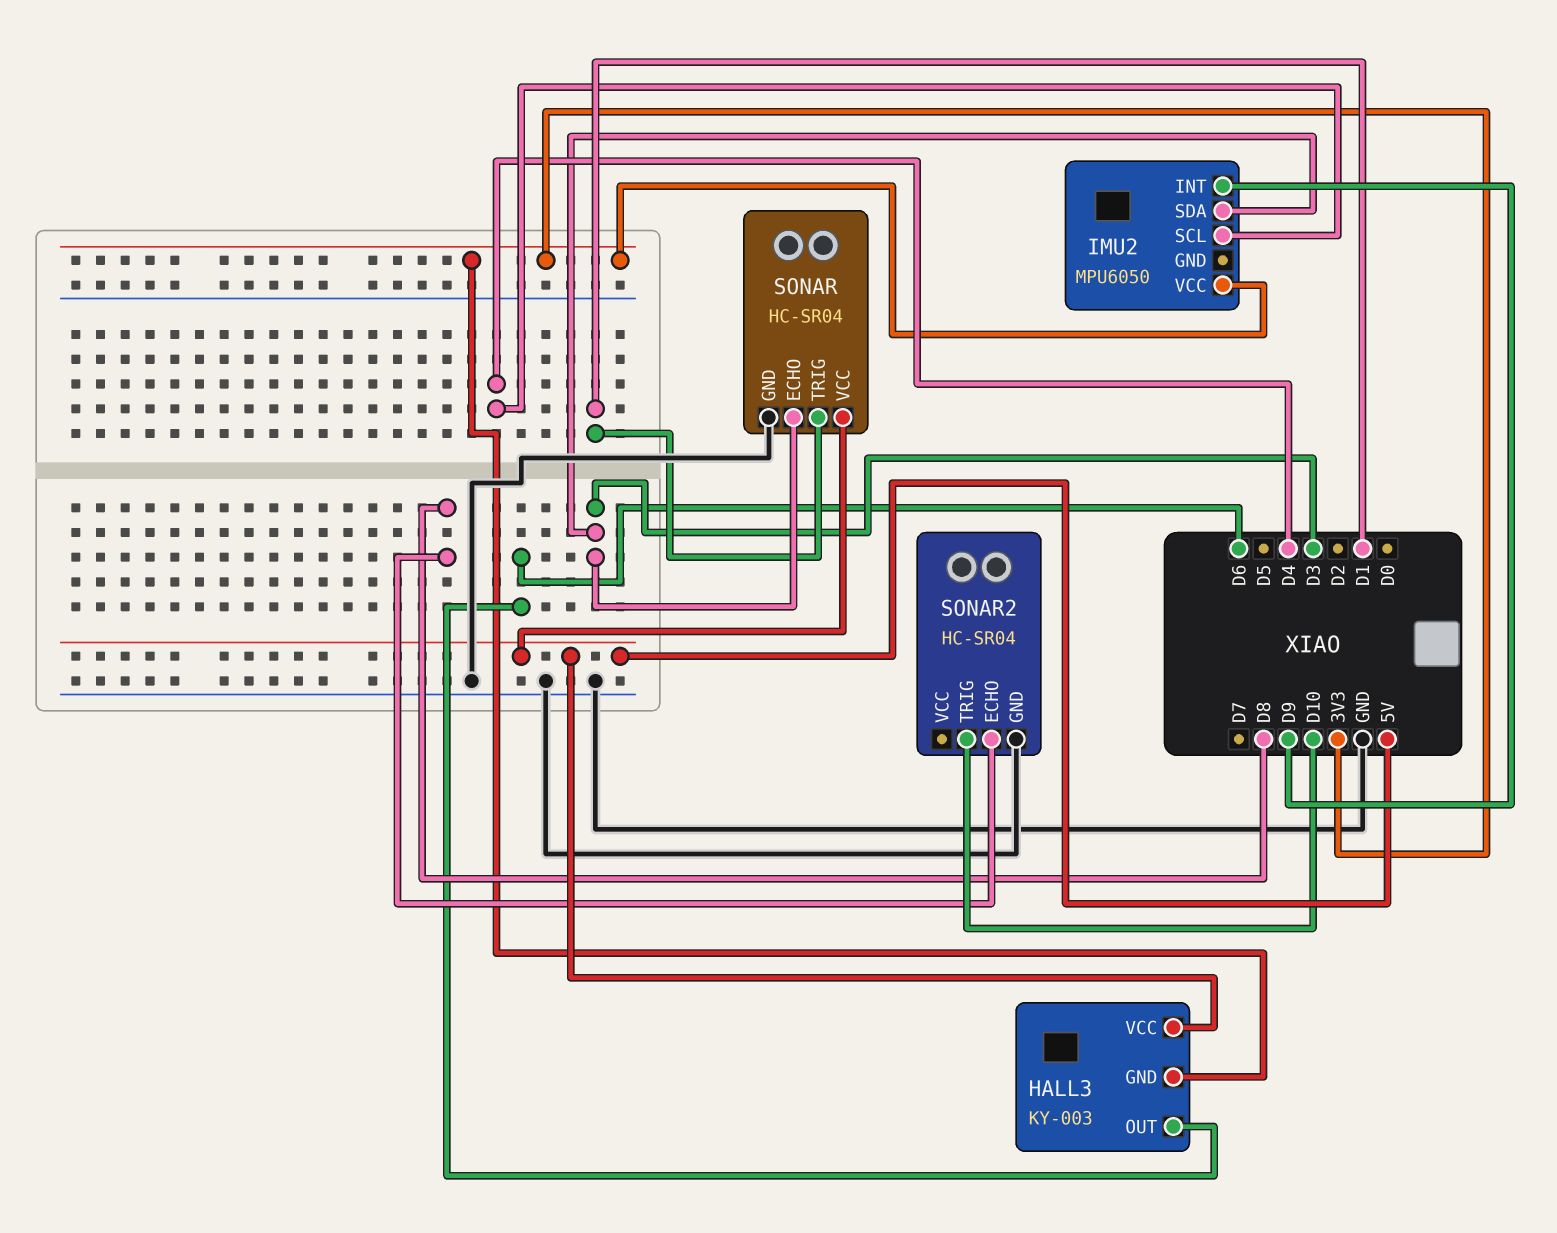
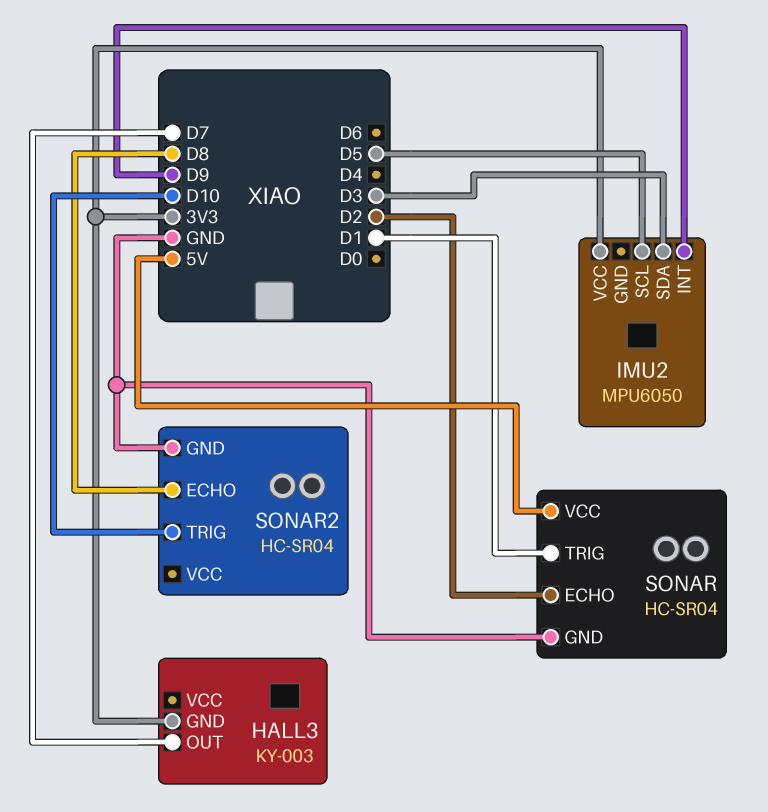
HALL3 pin OUT: D6 -> D7
HALL3 pin VCC: 5V -> none
IMU2 pin SCL: D4 -> D5
SONAR pin ECHO: D3 -> D2

